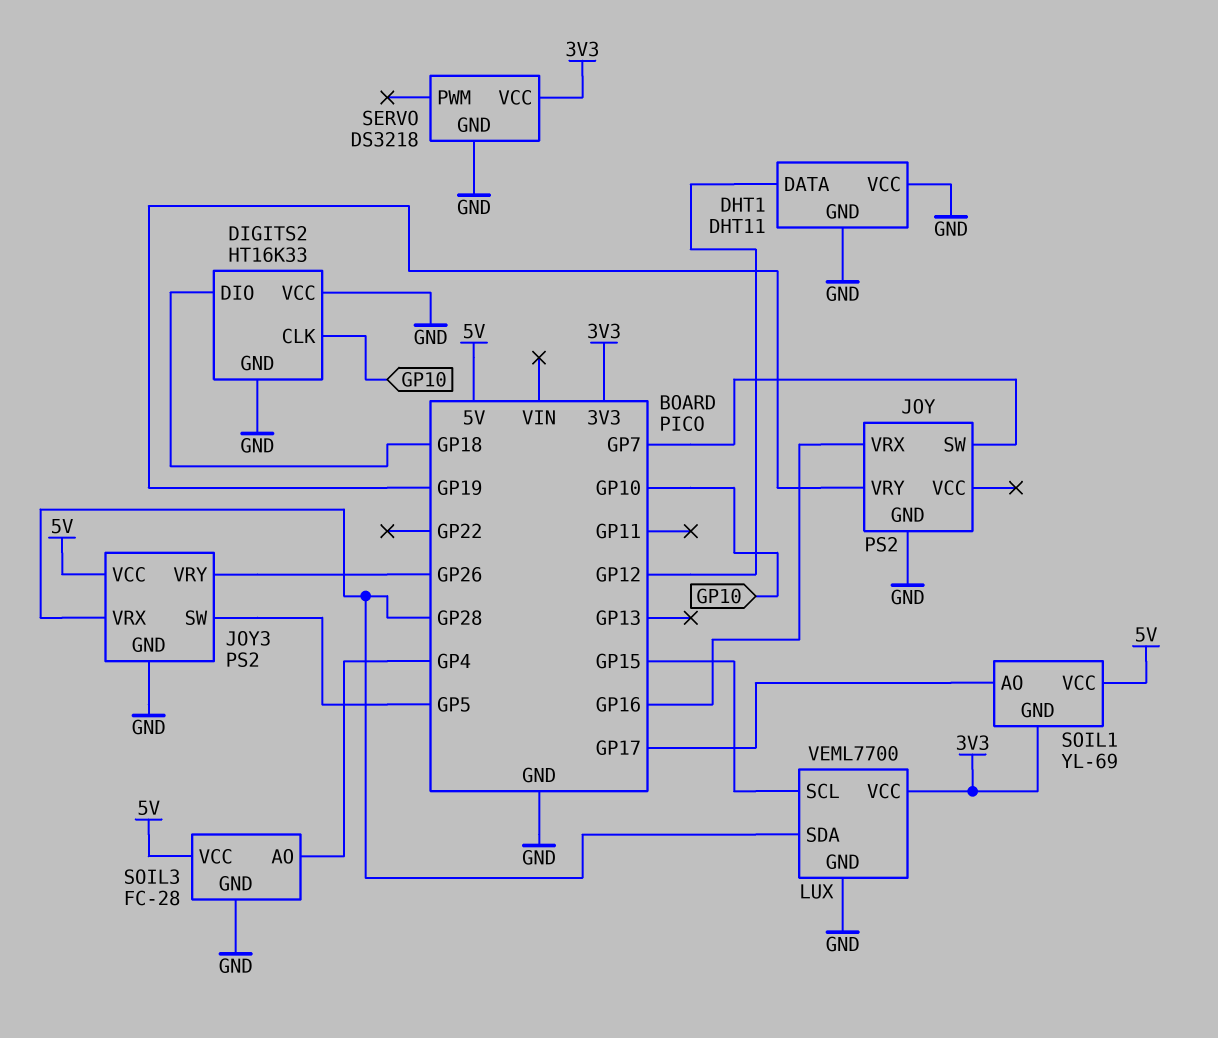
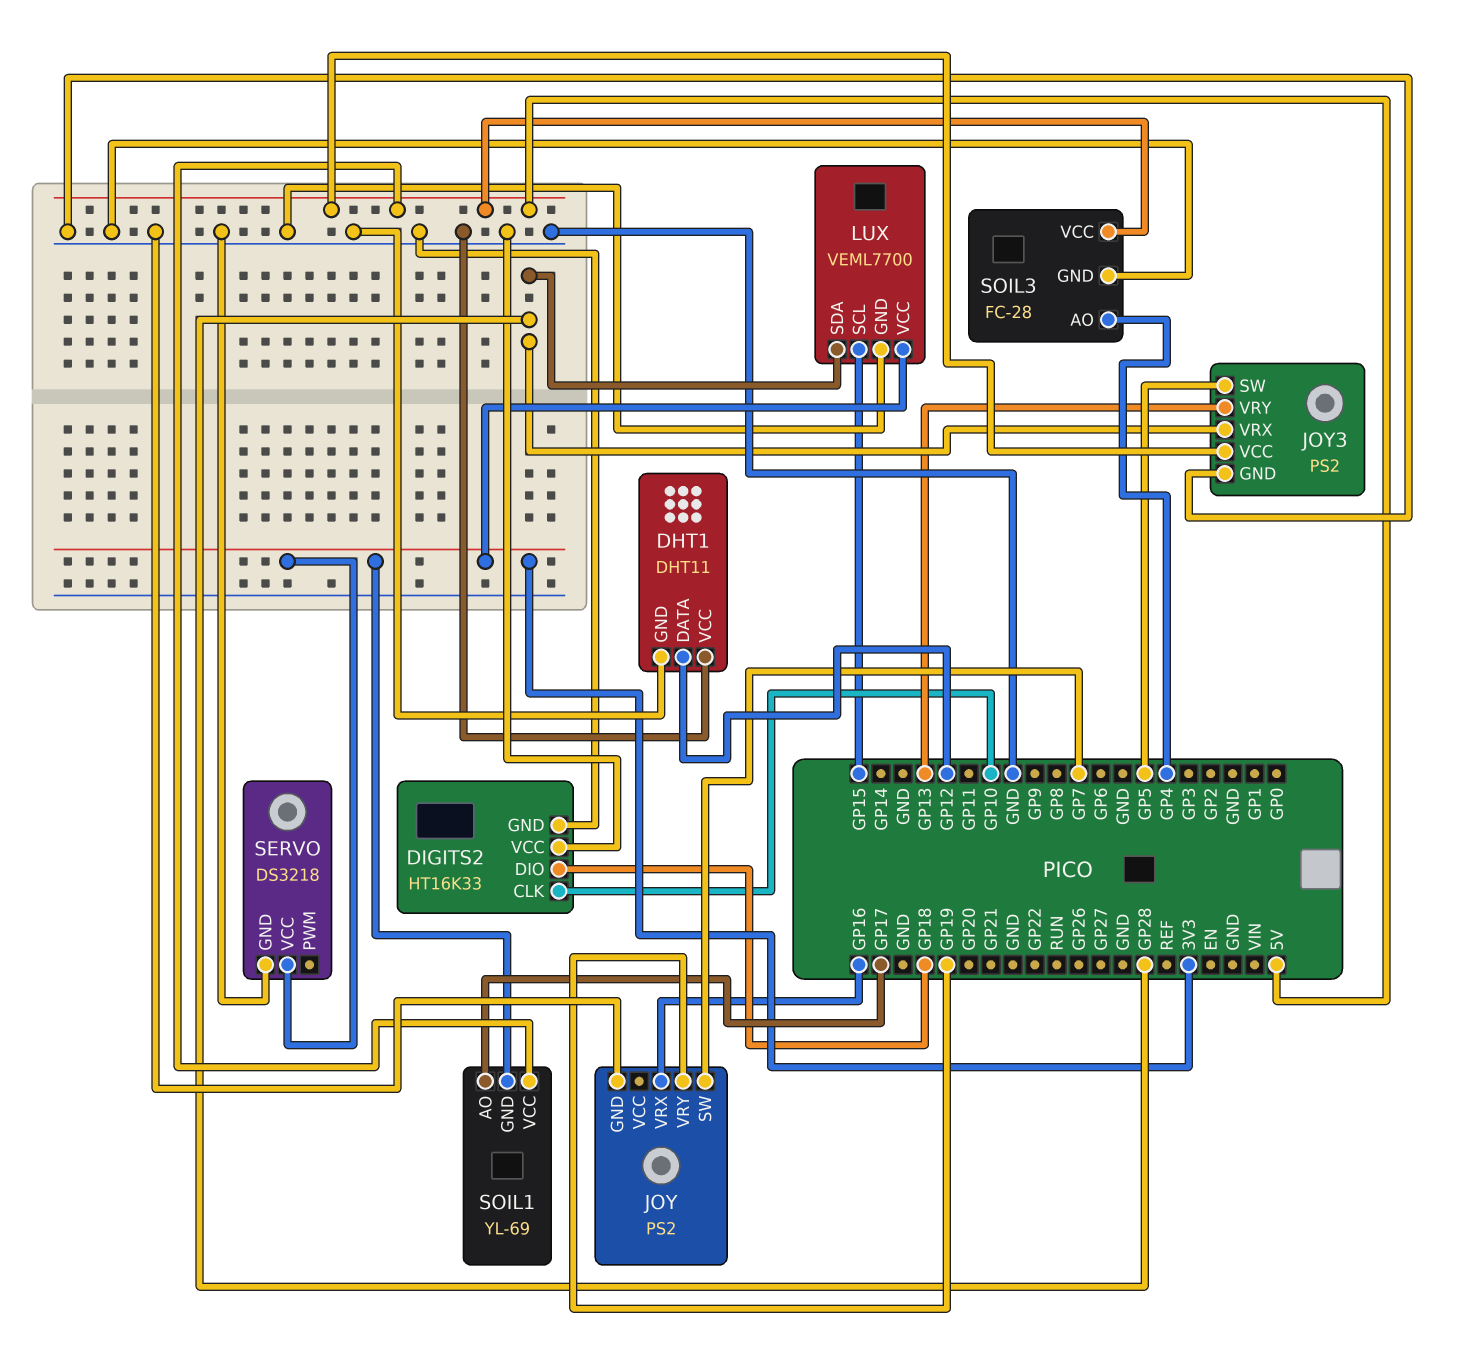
JOY3 pin VRY: GP26 -> GP13

